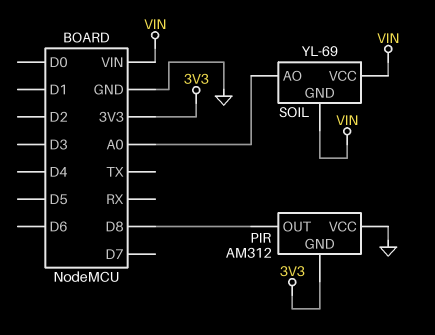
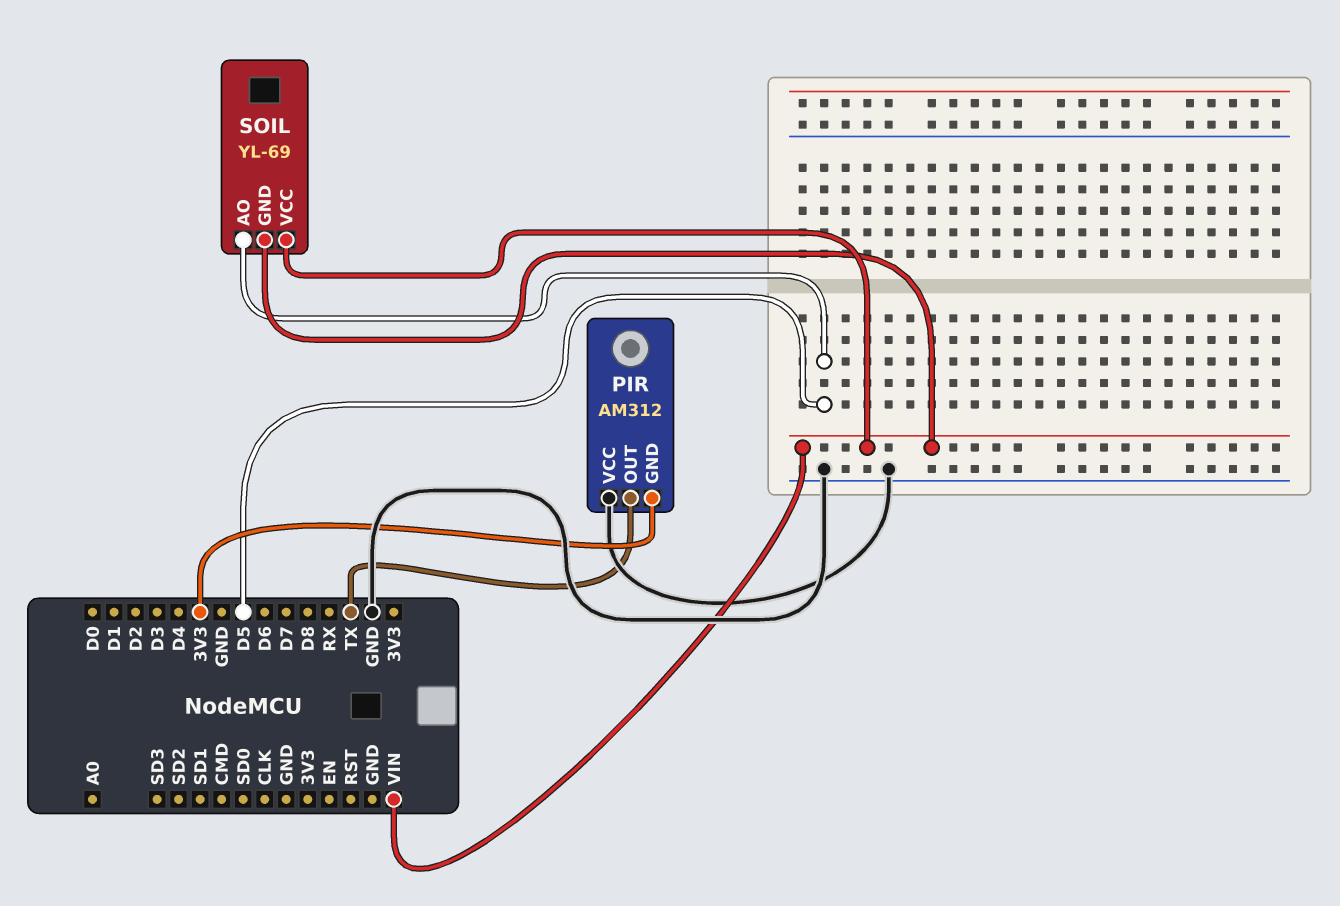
PIR pin OUT: D8 -> TX
SOIL pin AO: A0 -> D5

